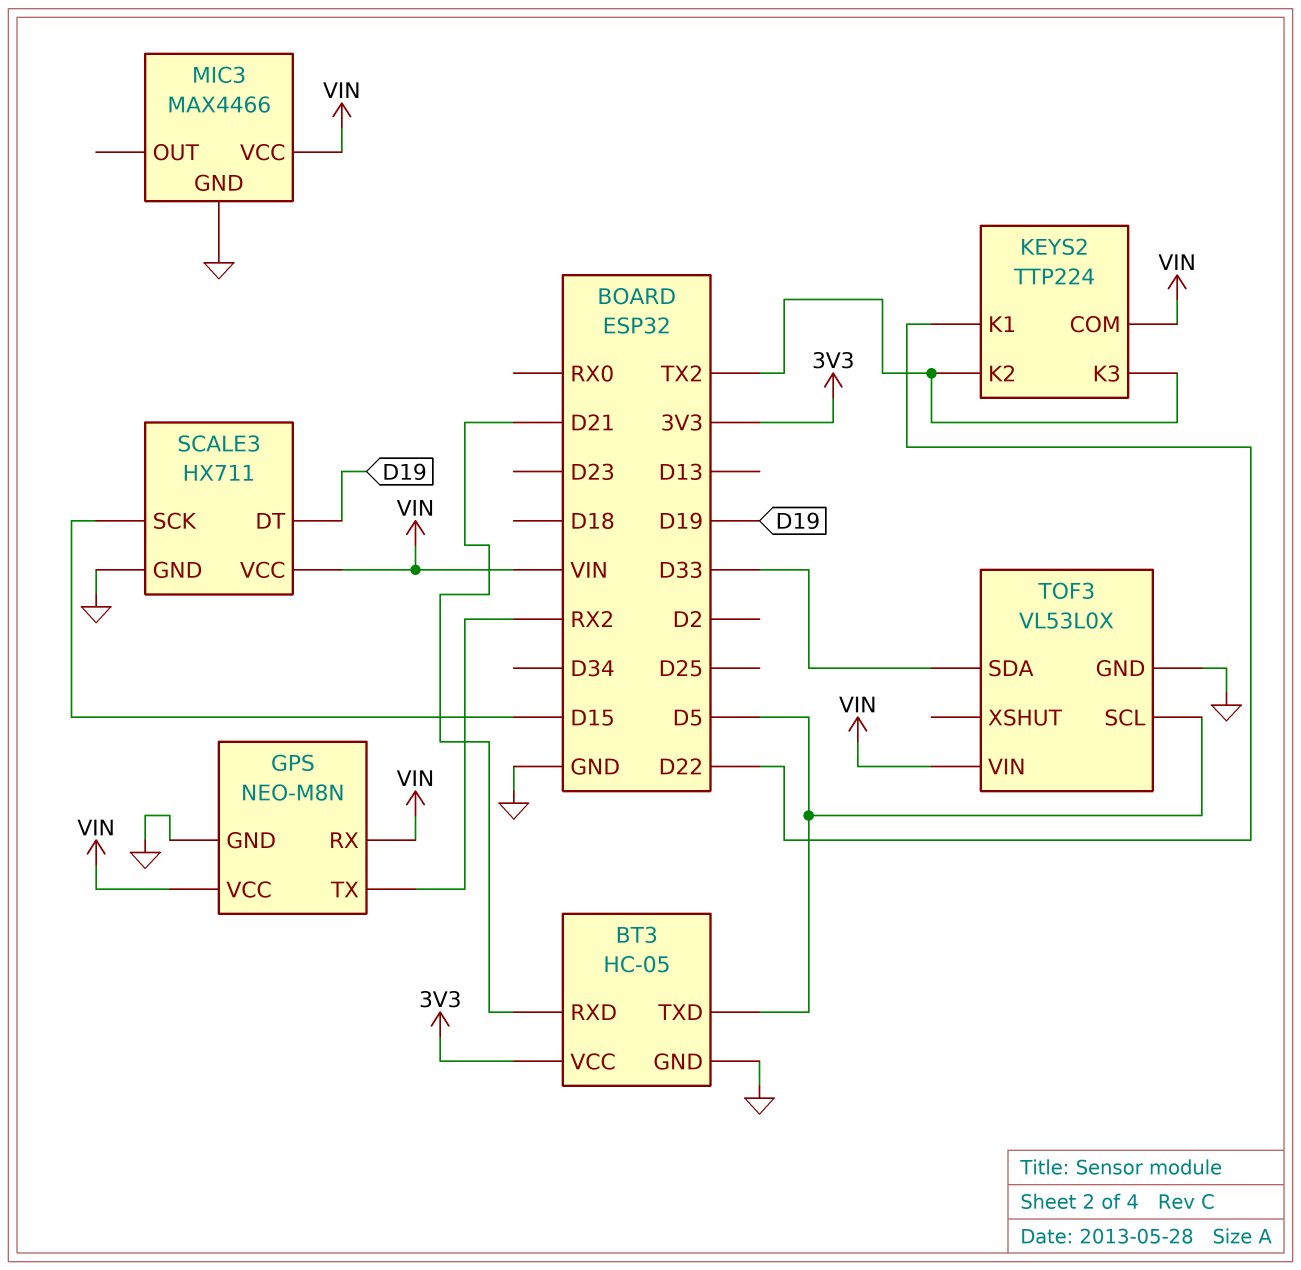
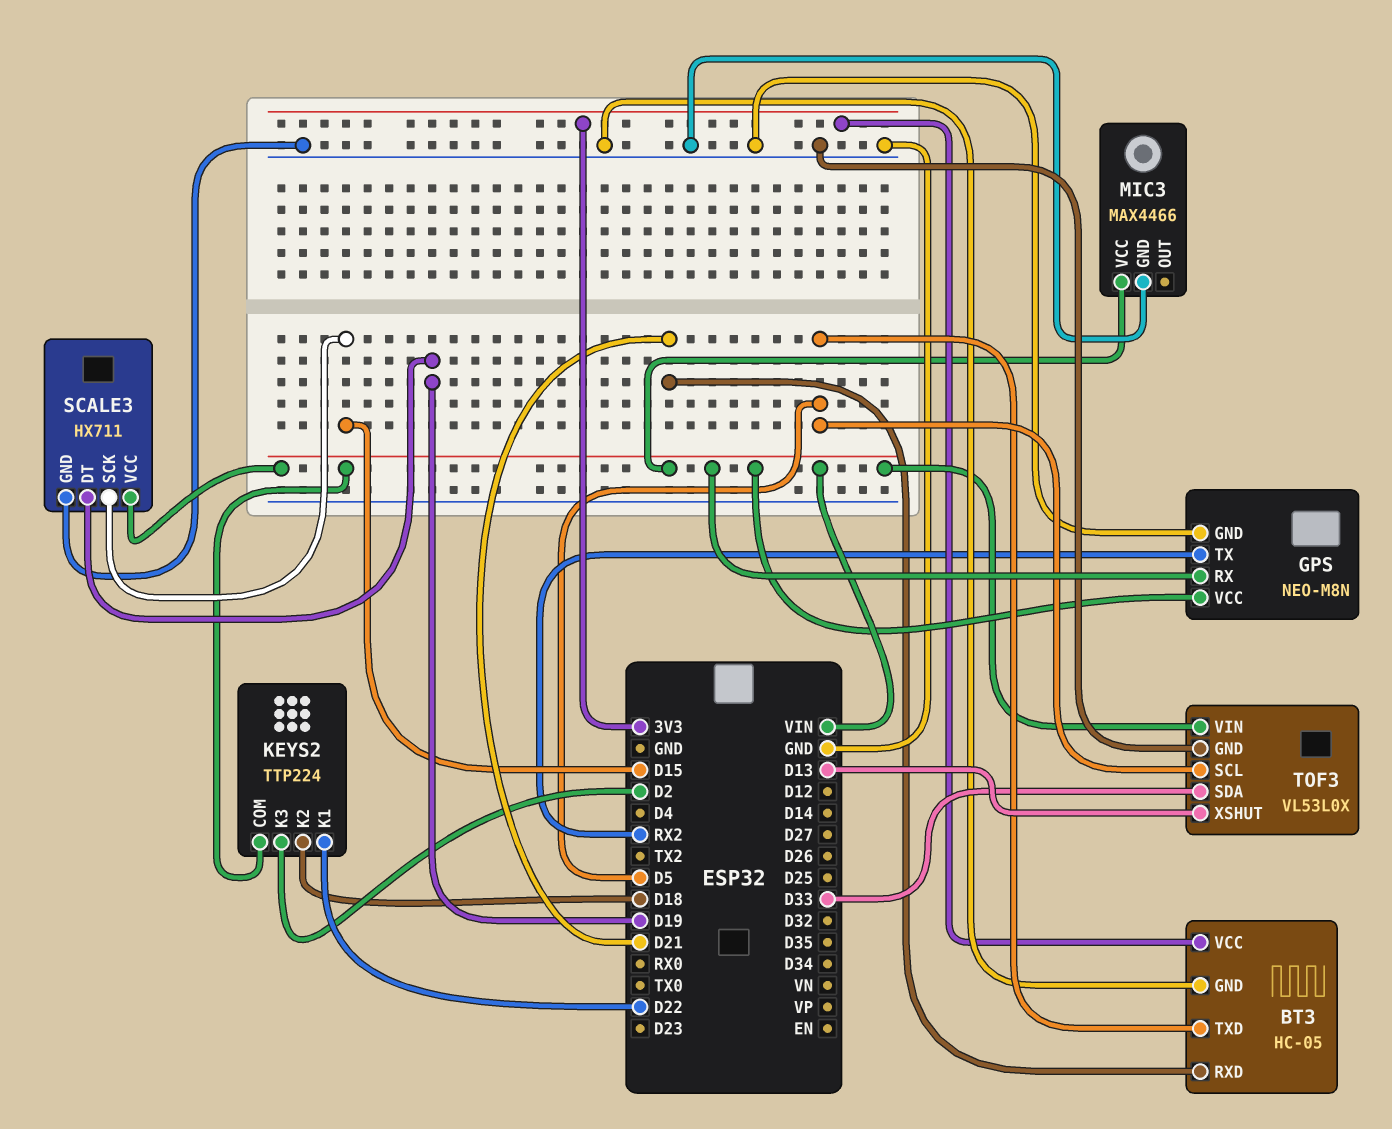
KEYS2 pin K2: TX2 -> D18
KEYS2 pin K3: TX2 -> D2
TOF3 pin XSHUT: none -> D13

